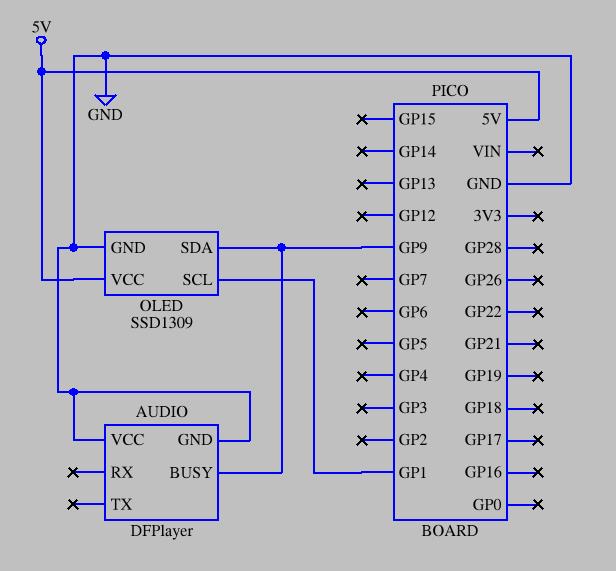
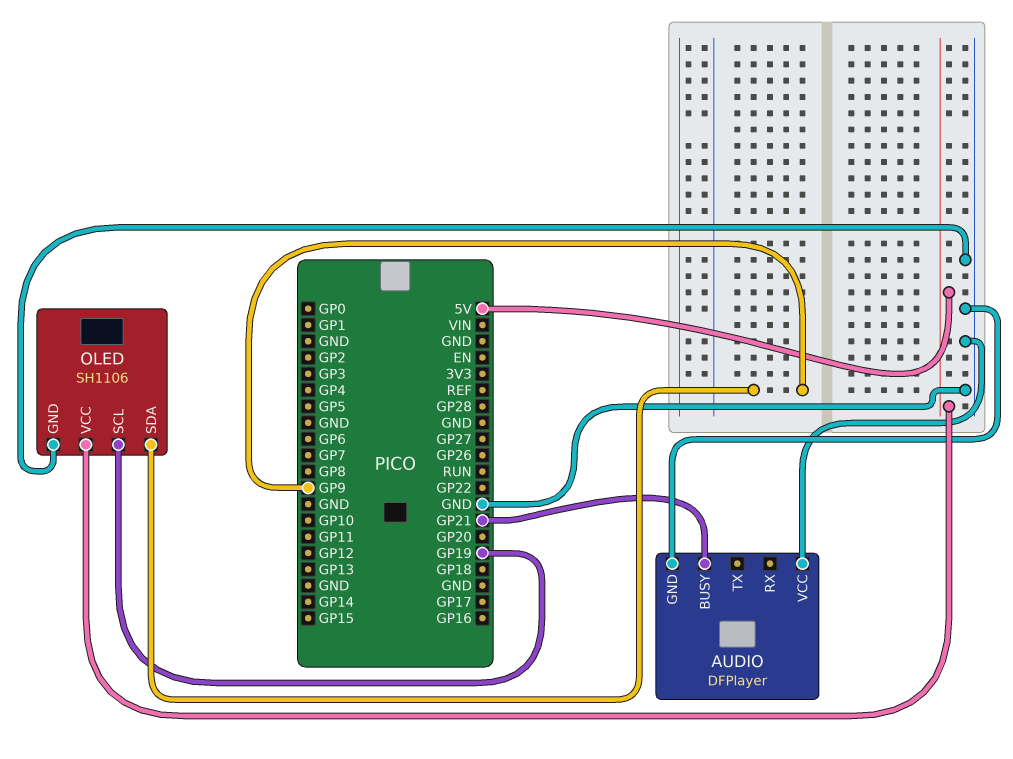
AUDIO pin BUSY: GP9 -> GP21
OLED: SSD1309 -> SH1106
OLED pin SCL: GP1 -> GP19

